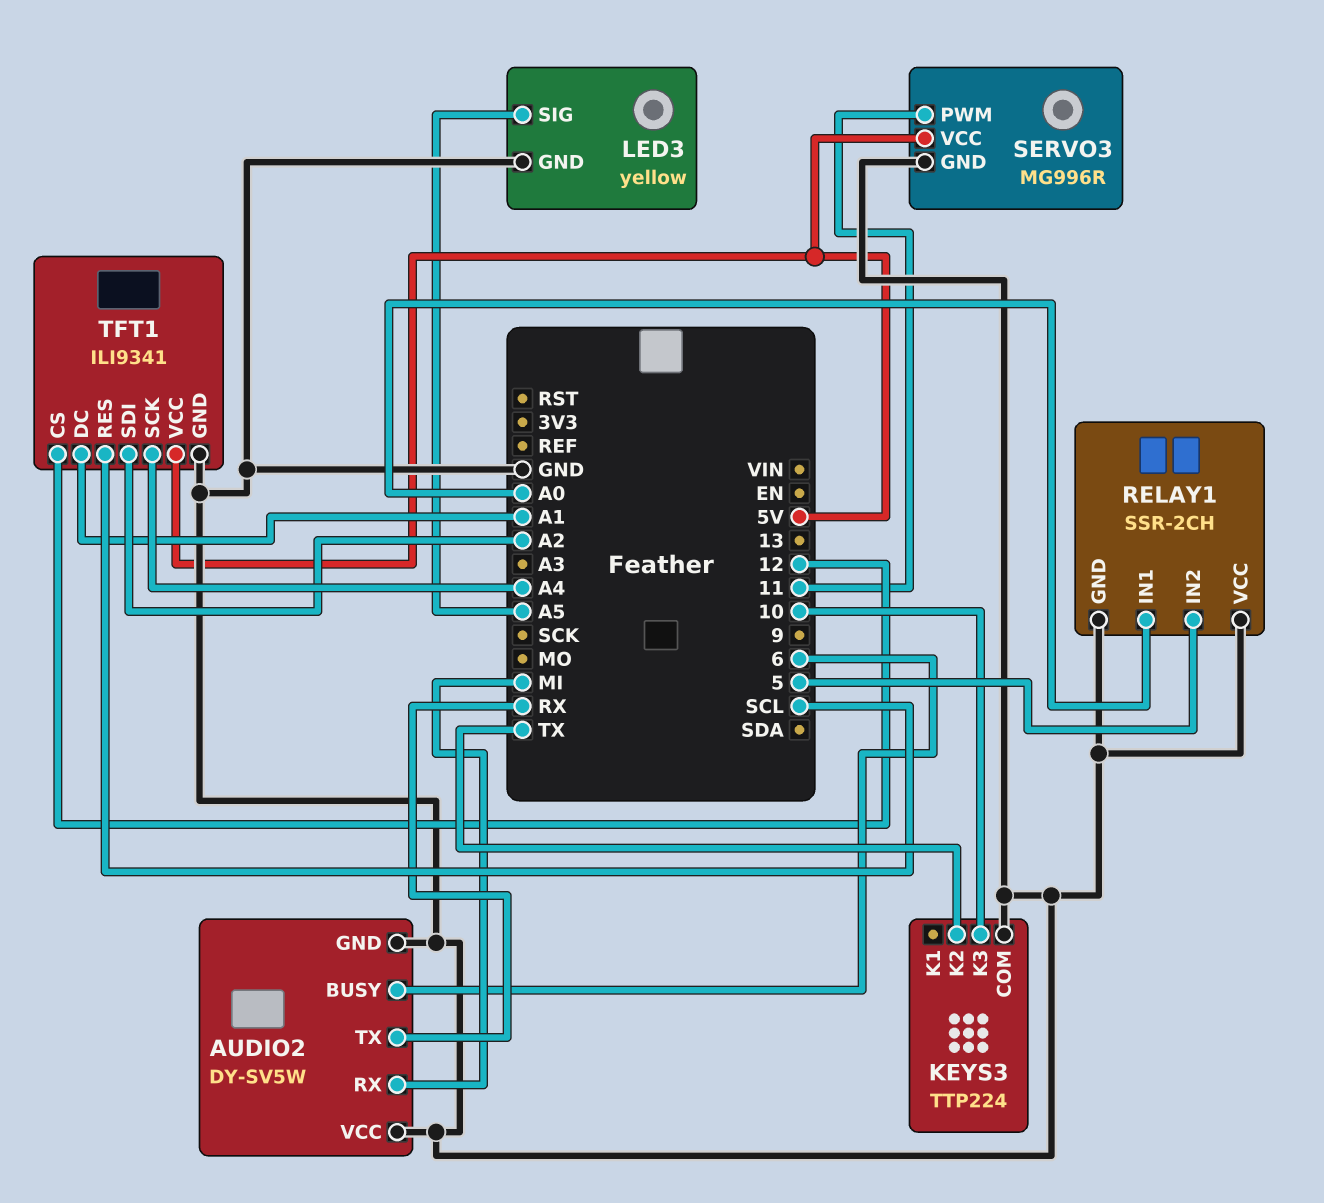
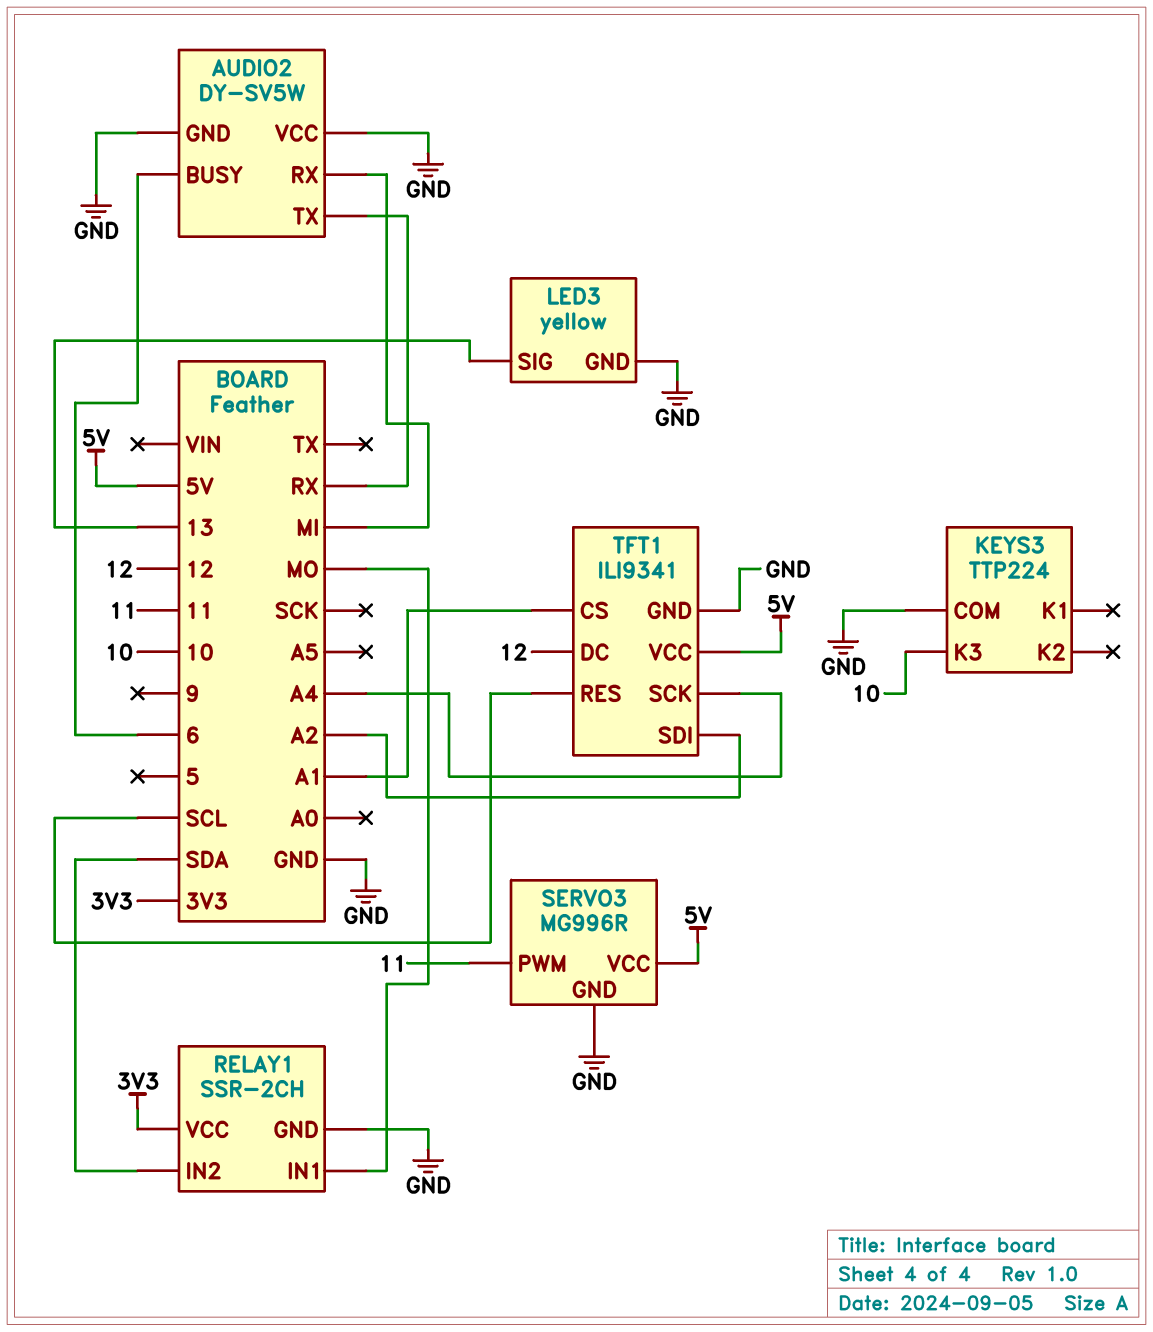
KEYS3 pin K2: TX -> none
LED3 pin SIG: A5 -> 13
RELAY1 pin IN1: A0 -> MO
RELAY1 pin IN2: 5 -> SDA
RELAY1 pin VCC: GND -> 3V3
TFT1 pin CS: 12 -> A1
TFT1 pin DC: A1 -> 12

